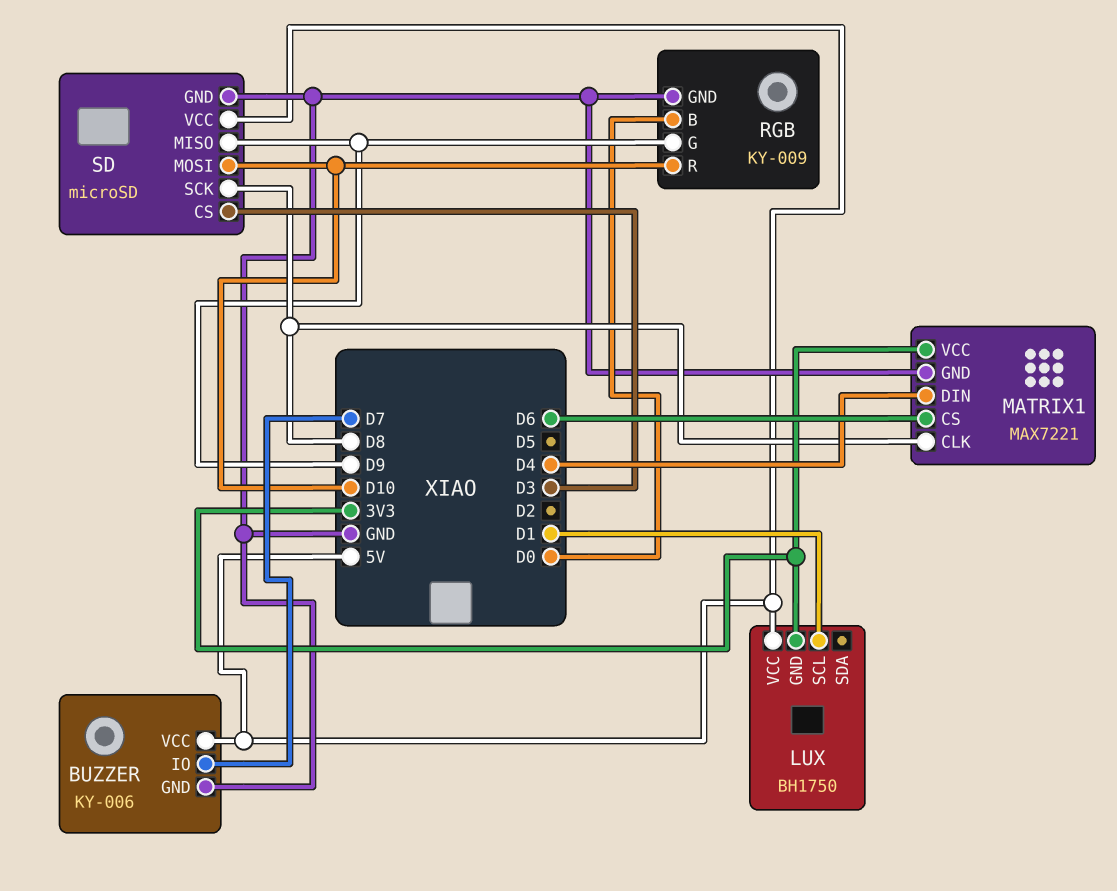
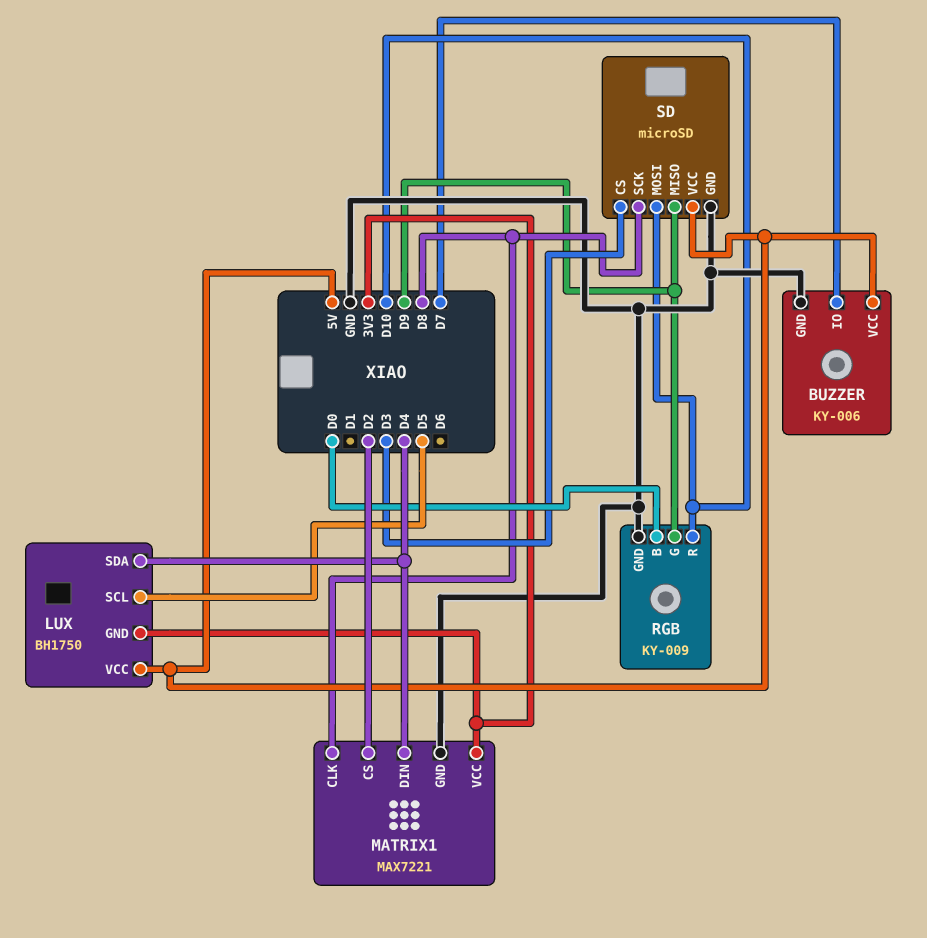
LUX pin SCL: D1 -> D5
LUX pin SDA: none -> D4
MATRIX1 pin CS: D6 -> D2

